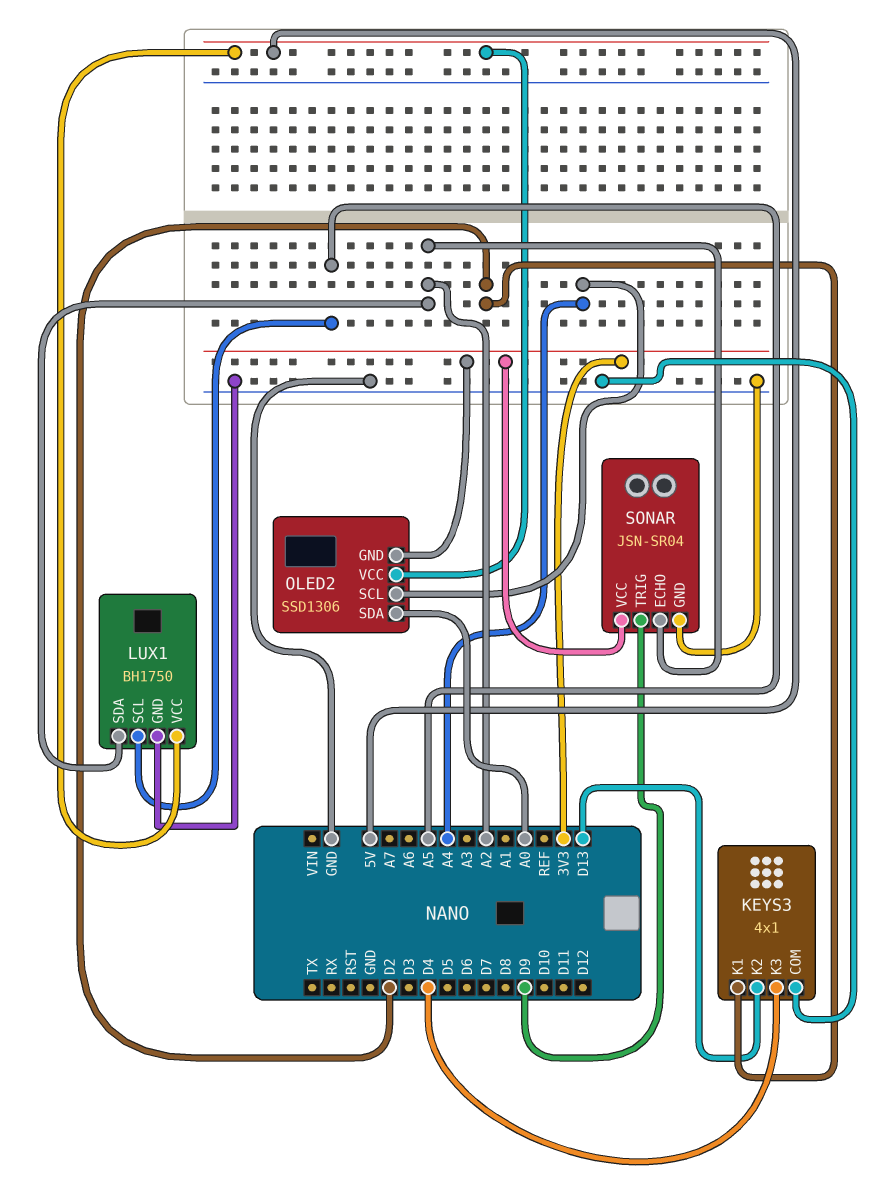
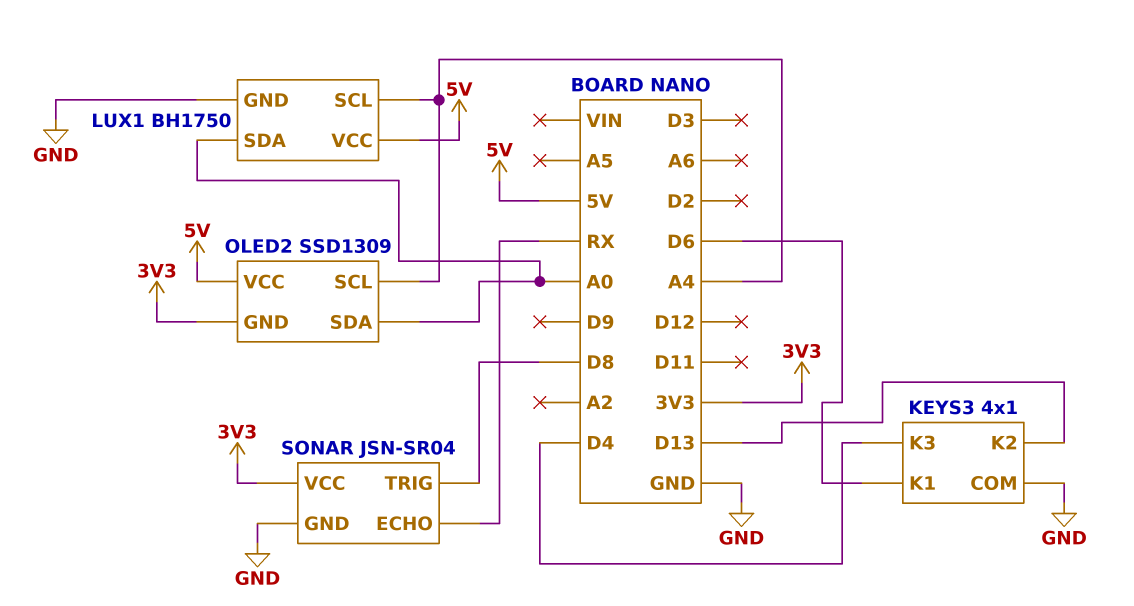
KEYS3 pin K1: D2 -> D6
LUX1 pin SCL: A5 -> A4
LUX1 pin SDA: A2 -> A0
OLED2: SSD1306 -> SSD1309
SONAR pin ECHO: A2 -> RX
SONAR pin TRIG: D9 -> D8

